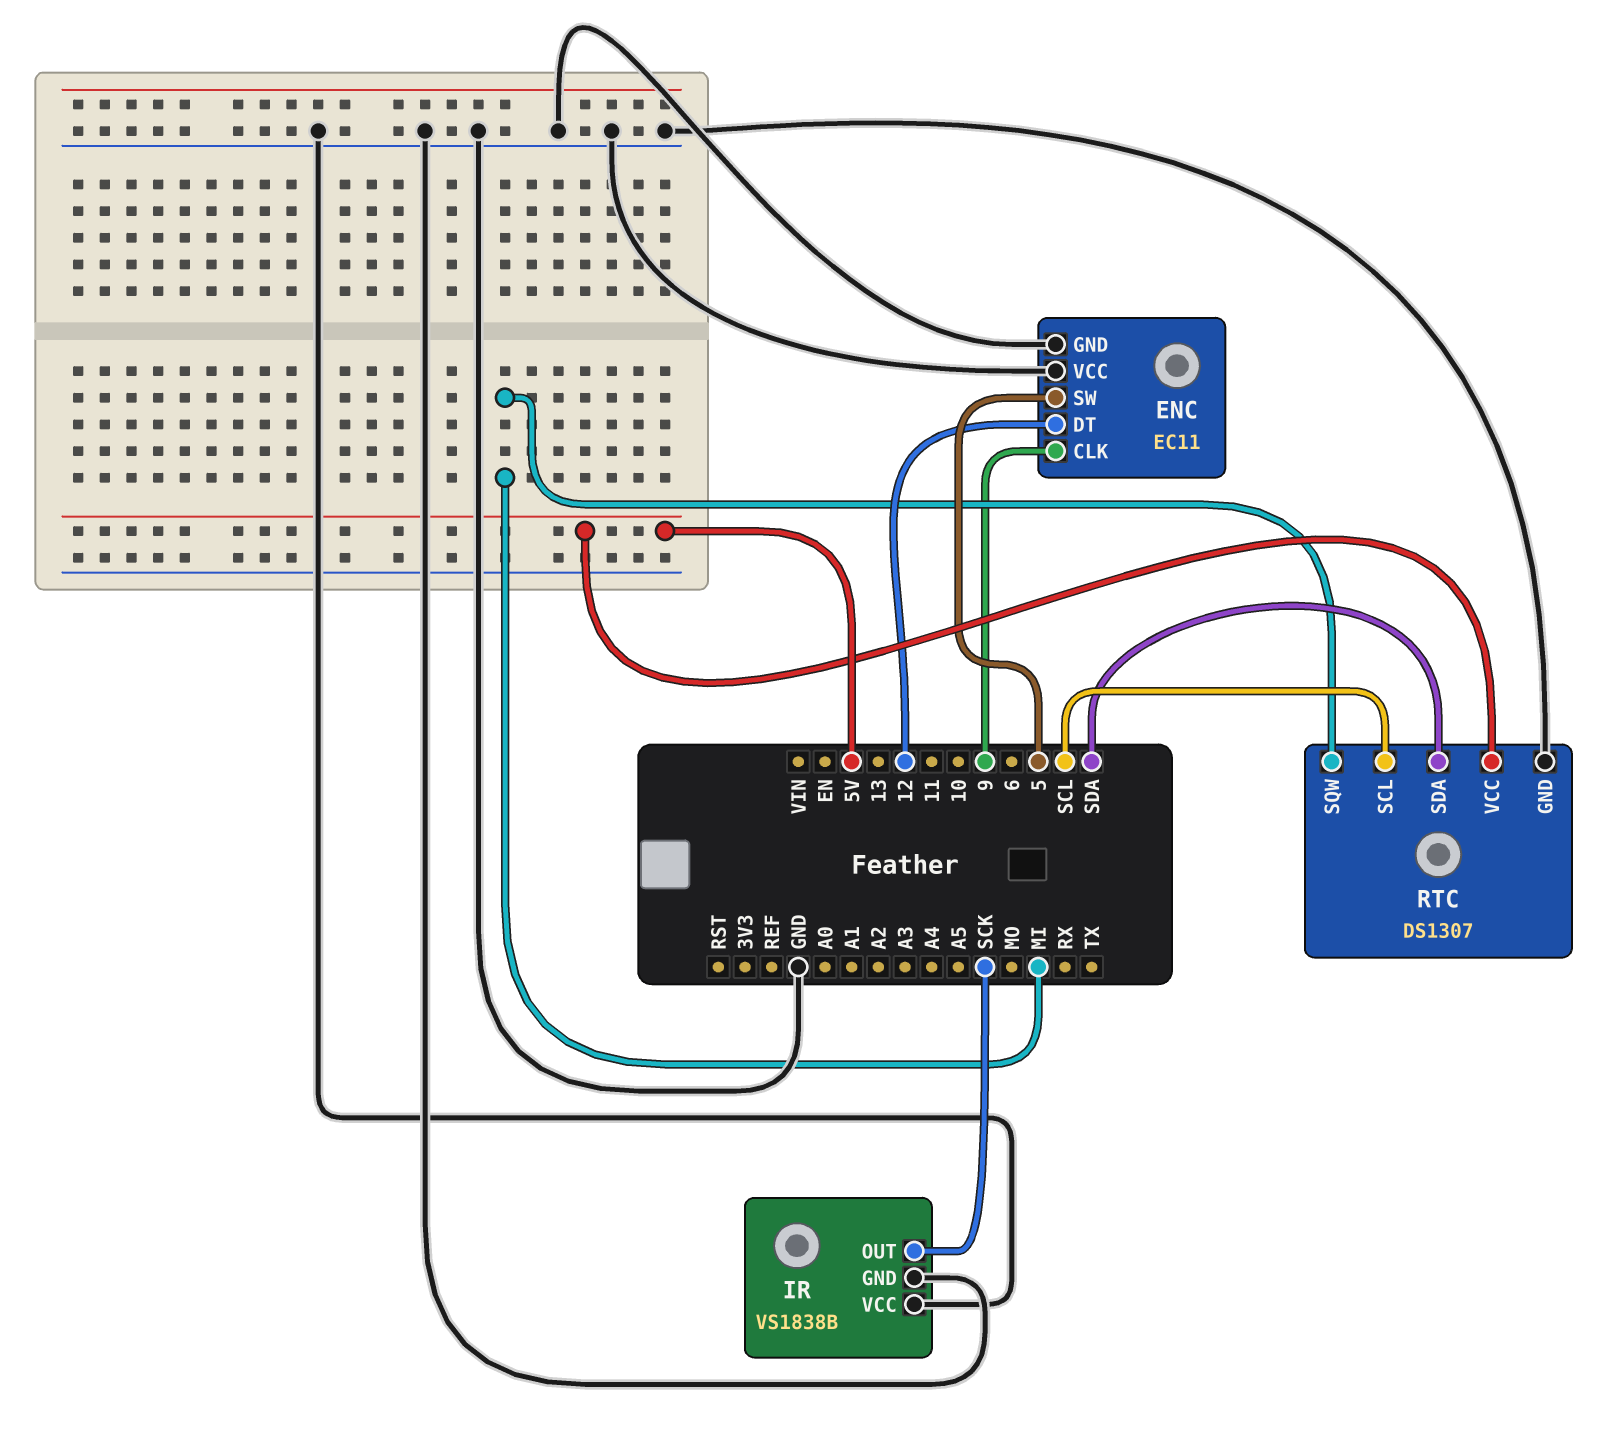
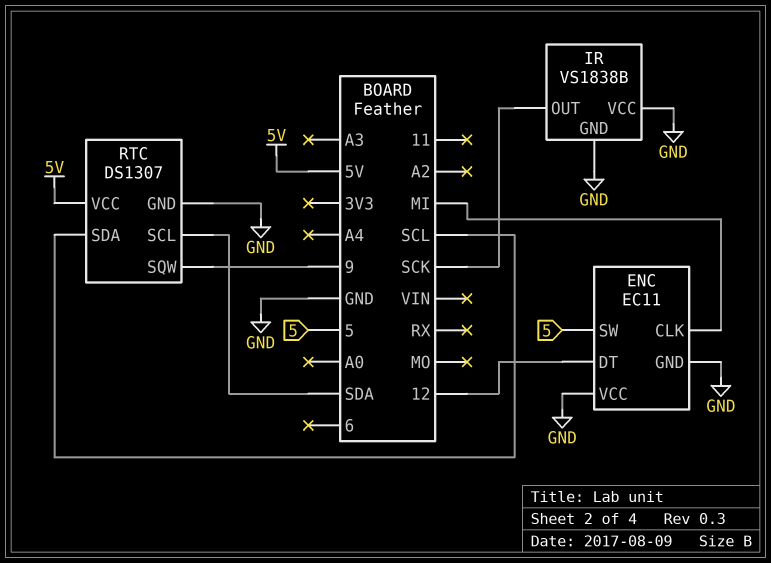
ENC pin CLK: 9 -> MI
RTC pin SCL: SCL -> SDA
RTC pin SDA: SDA -> SCL
RTC pin SQW: MI -> 9

